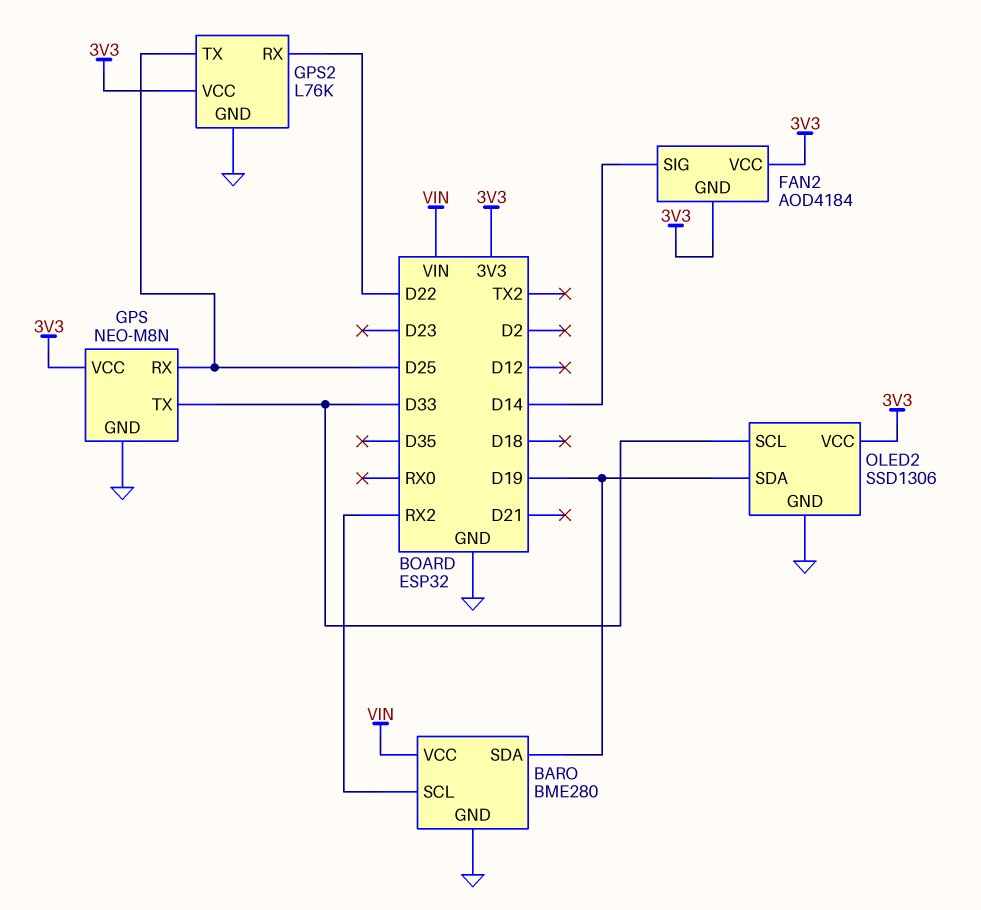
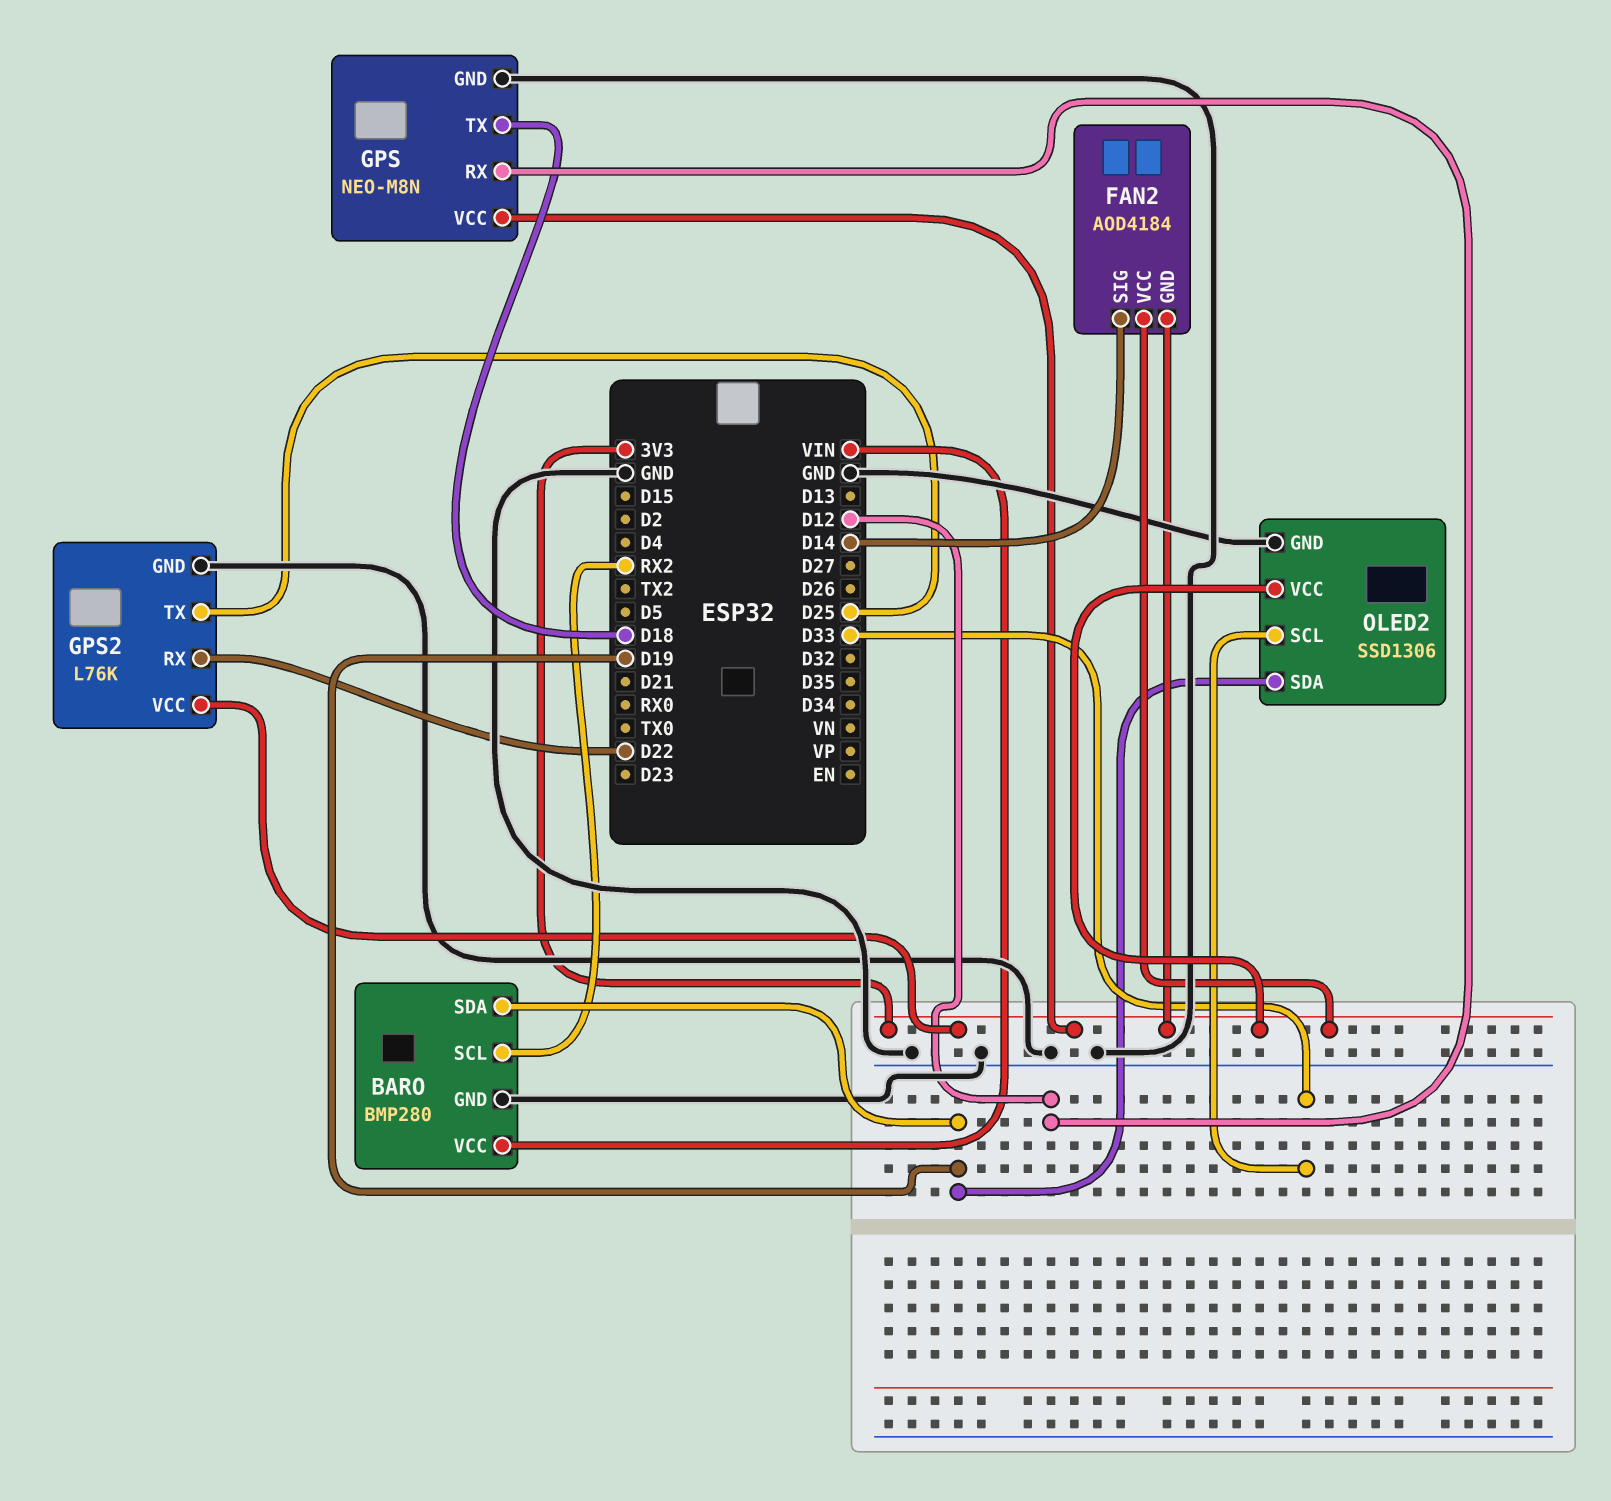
BARO: BME280 -> BMP280
GPS pin RX: D25 -> D12
GPS pin TX: D33 -> D18

